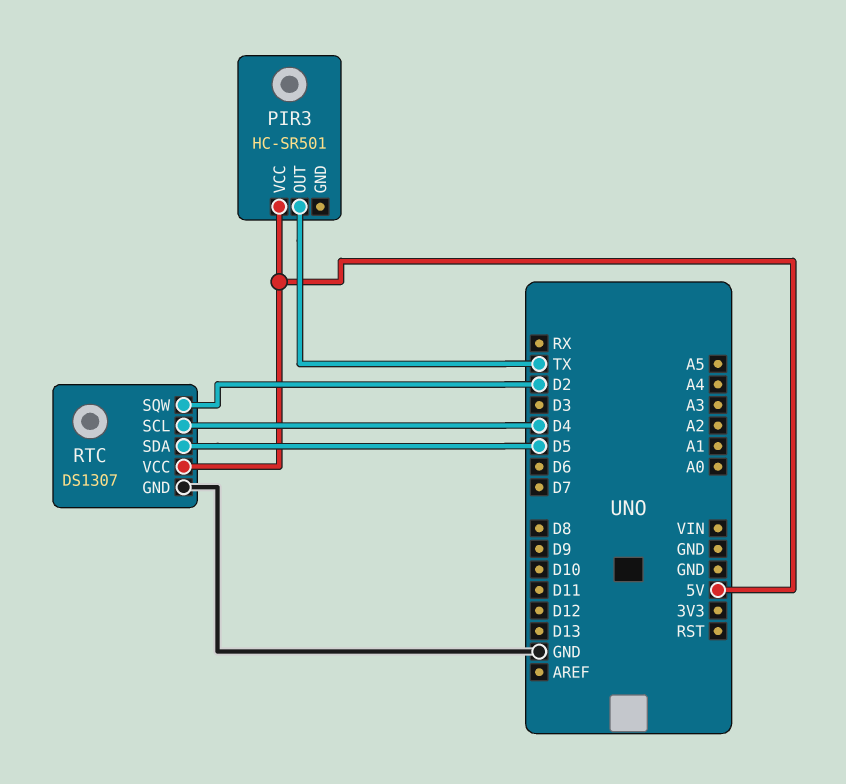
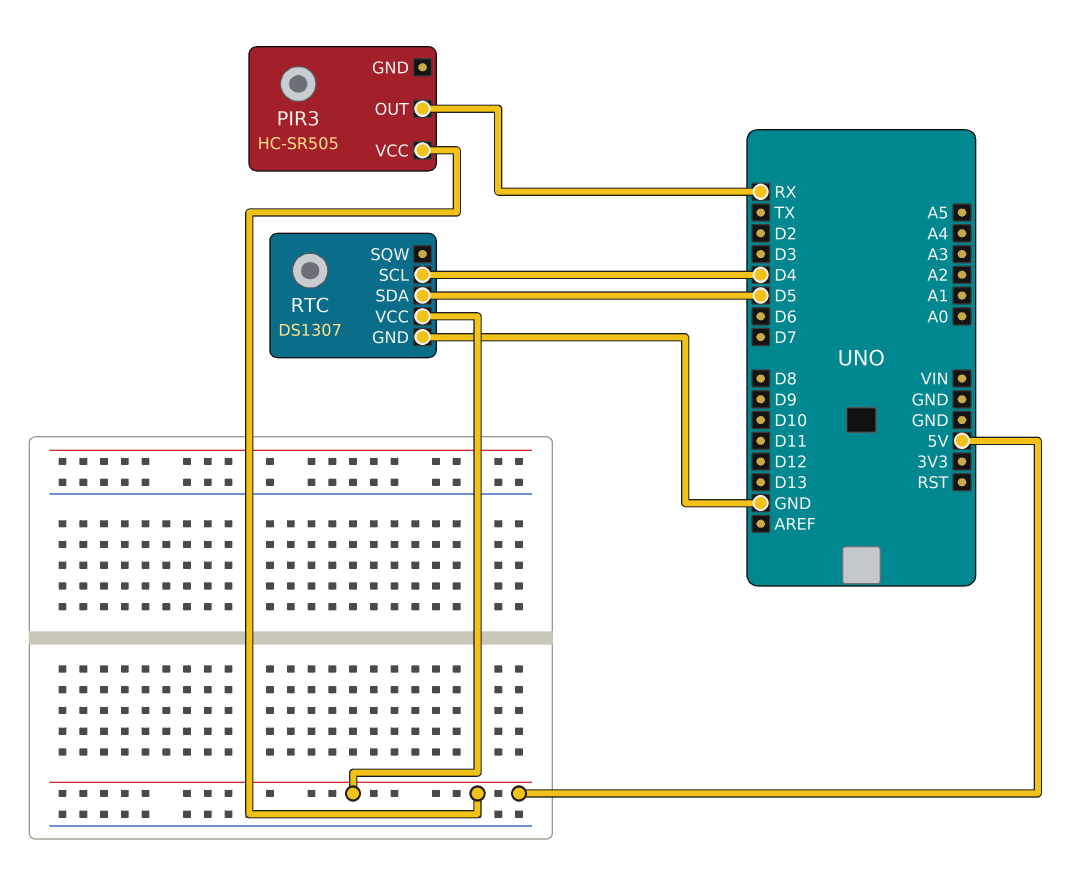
PIR3: HC-SR501 -> HC-SR505
PIR3 pin OUT: TX -> RX
RTC pin SQW: D2 -> none

